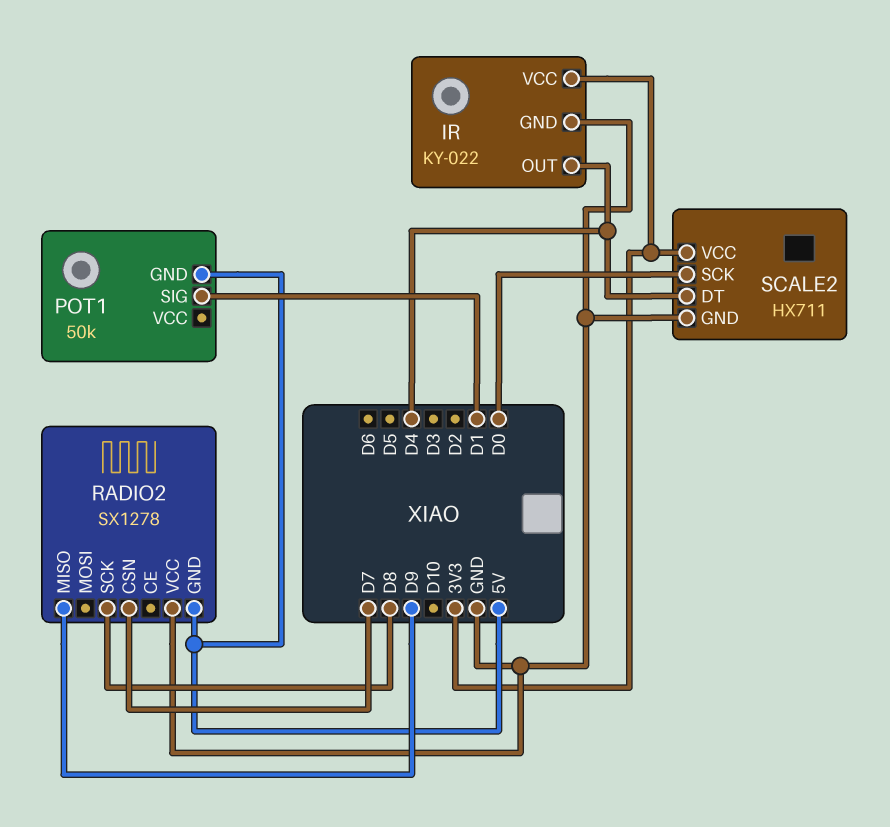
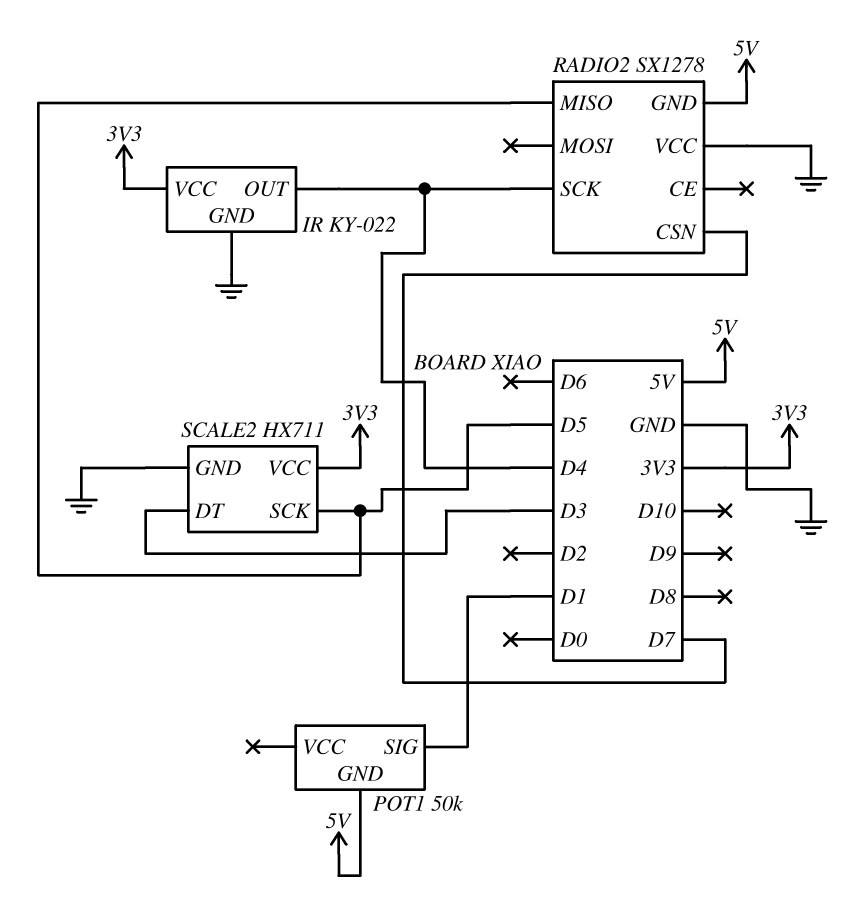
RADIO2 pin MISO: D9 -> D5
RADIO2 pin SCK: D8 -> D4
SCALE2 pin DT: D4 -> D3
SCALE2 pin SCK: D0 -> D5

